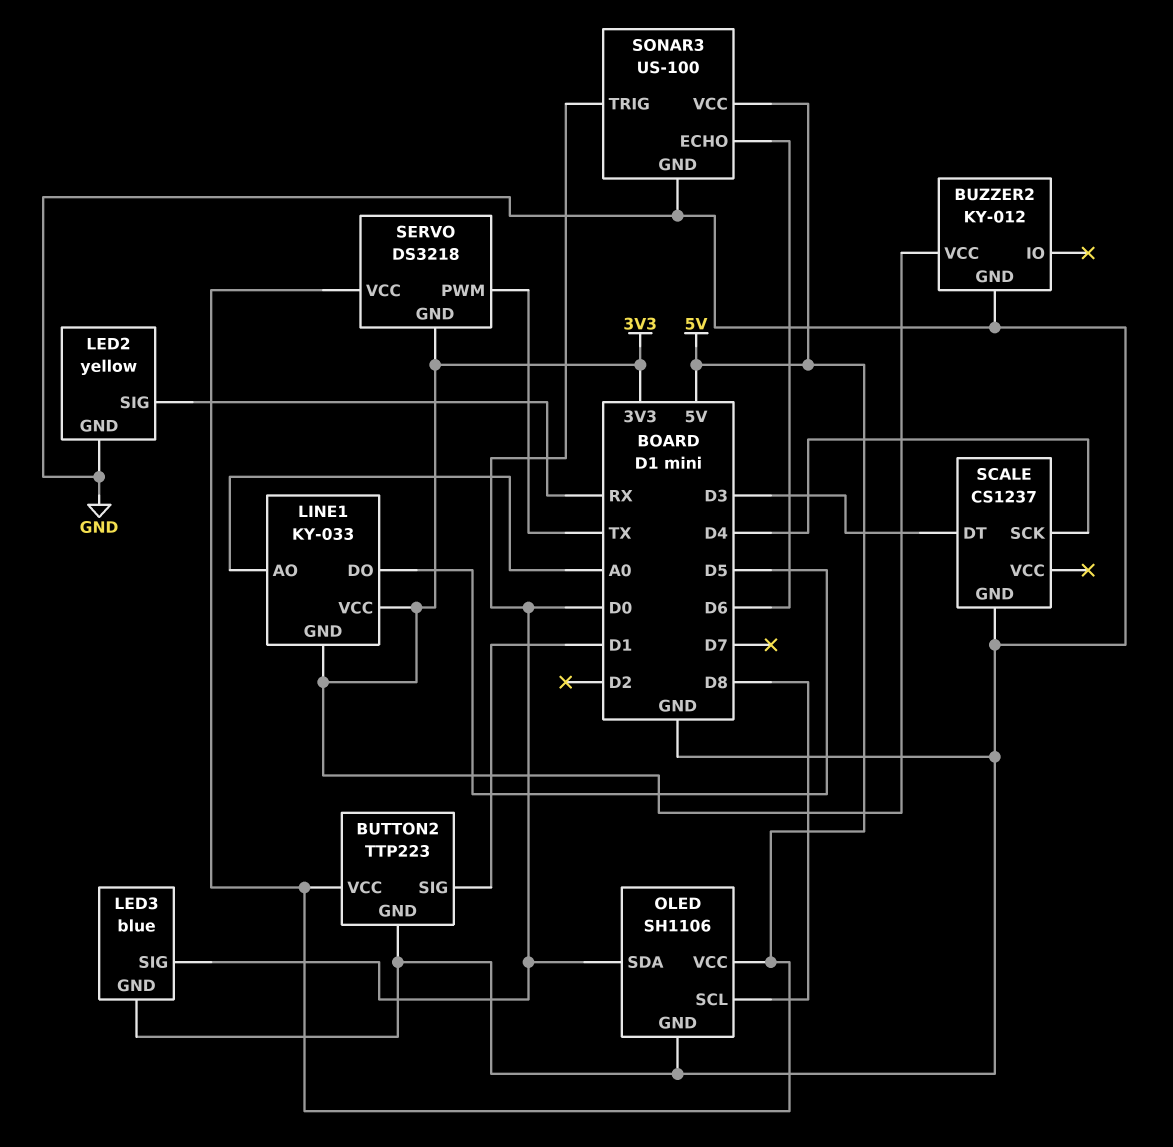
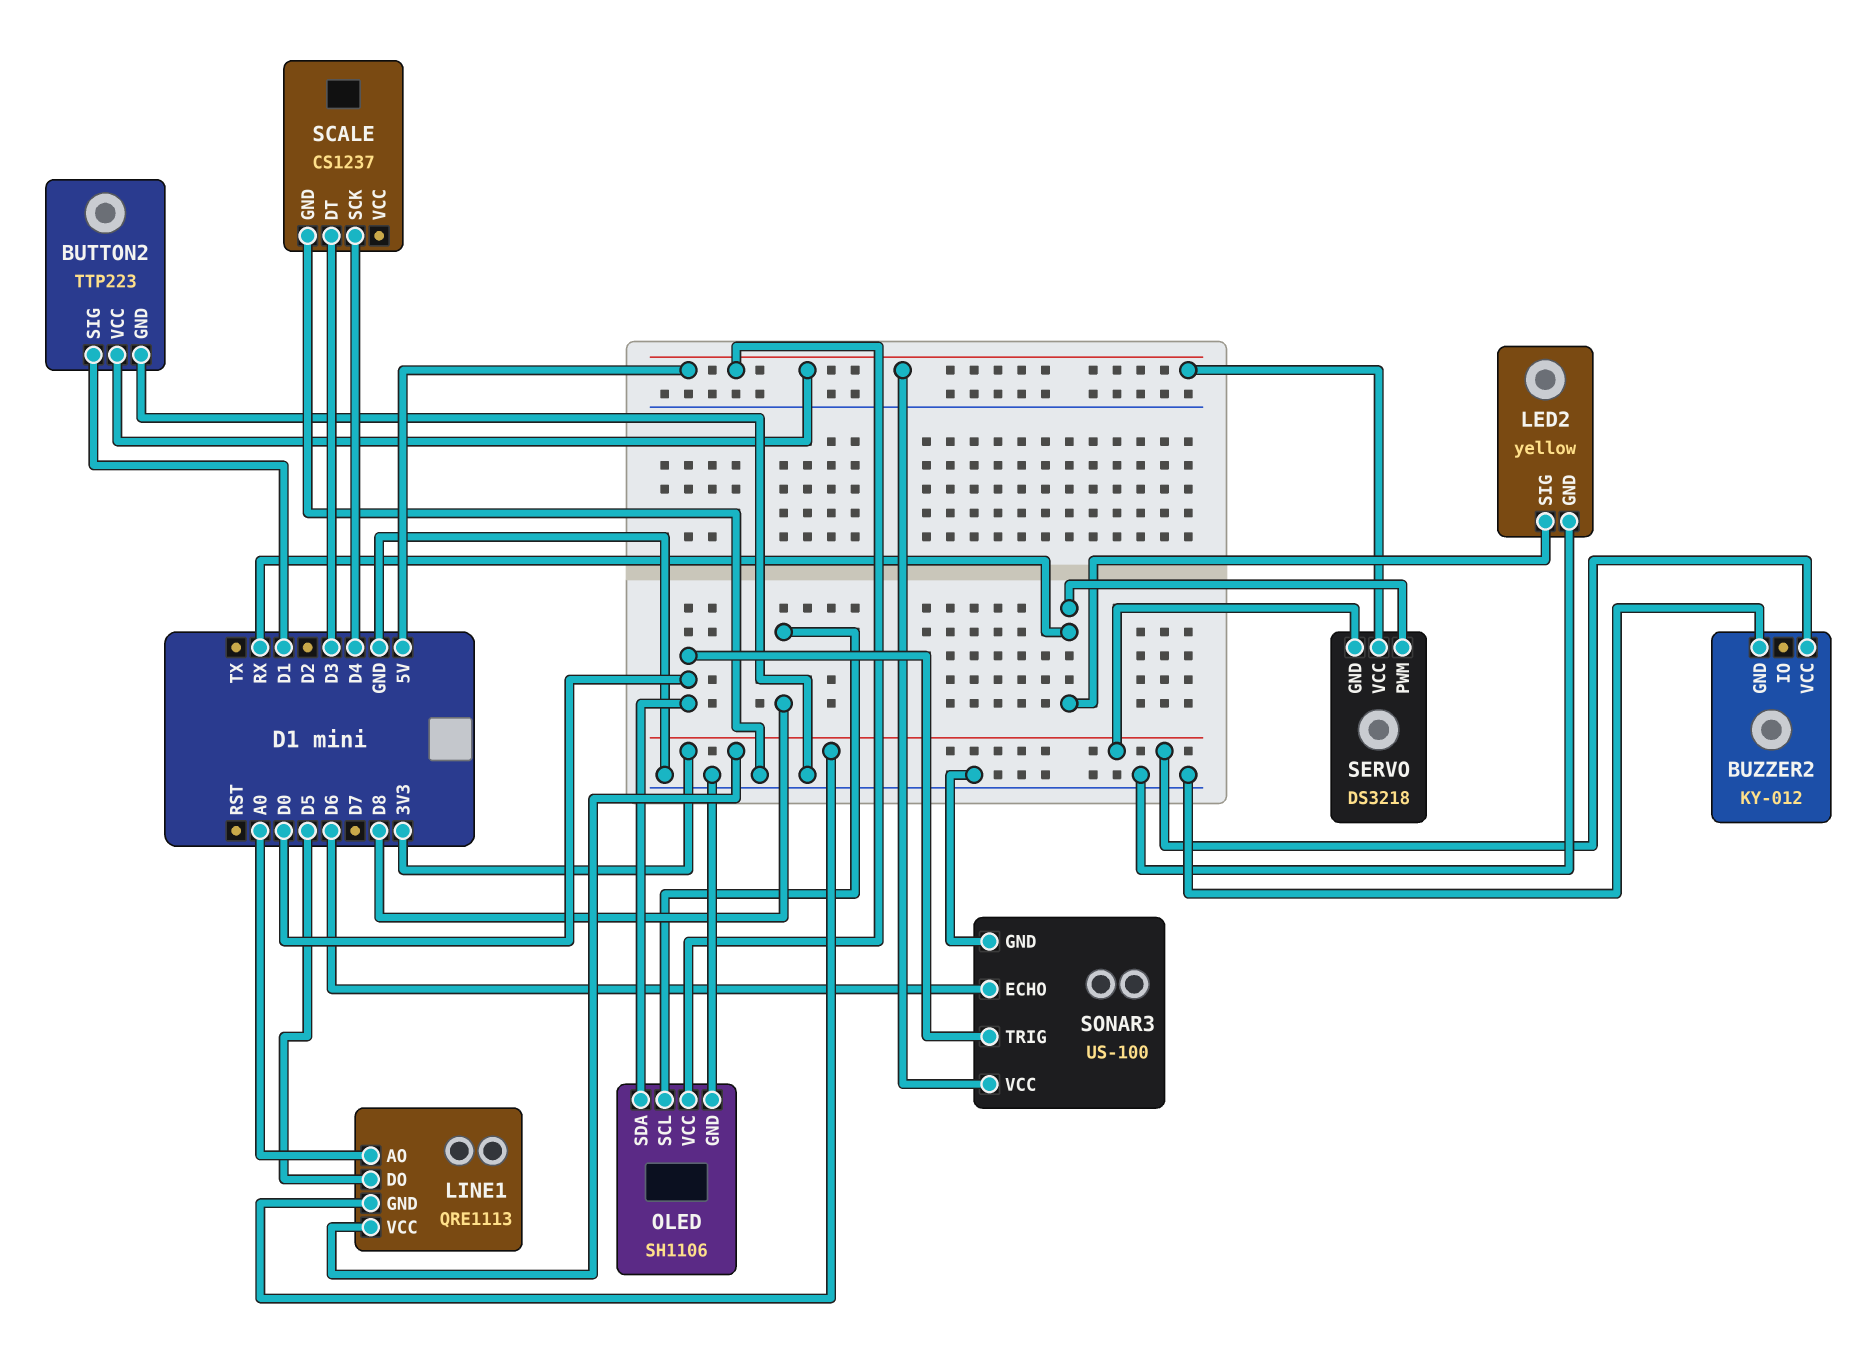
LED3: blue -> none
LED3 pin GND: GND -> none
LED3 pin SIG: D0 -> none
LINE1: KY-033 -> QRE1113
SERVO pin PWM: TX -> RX

